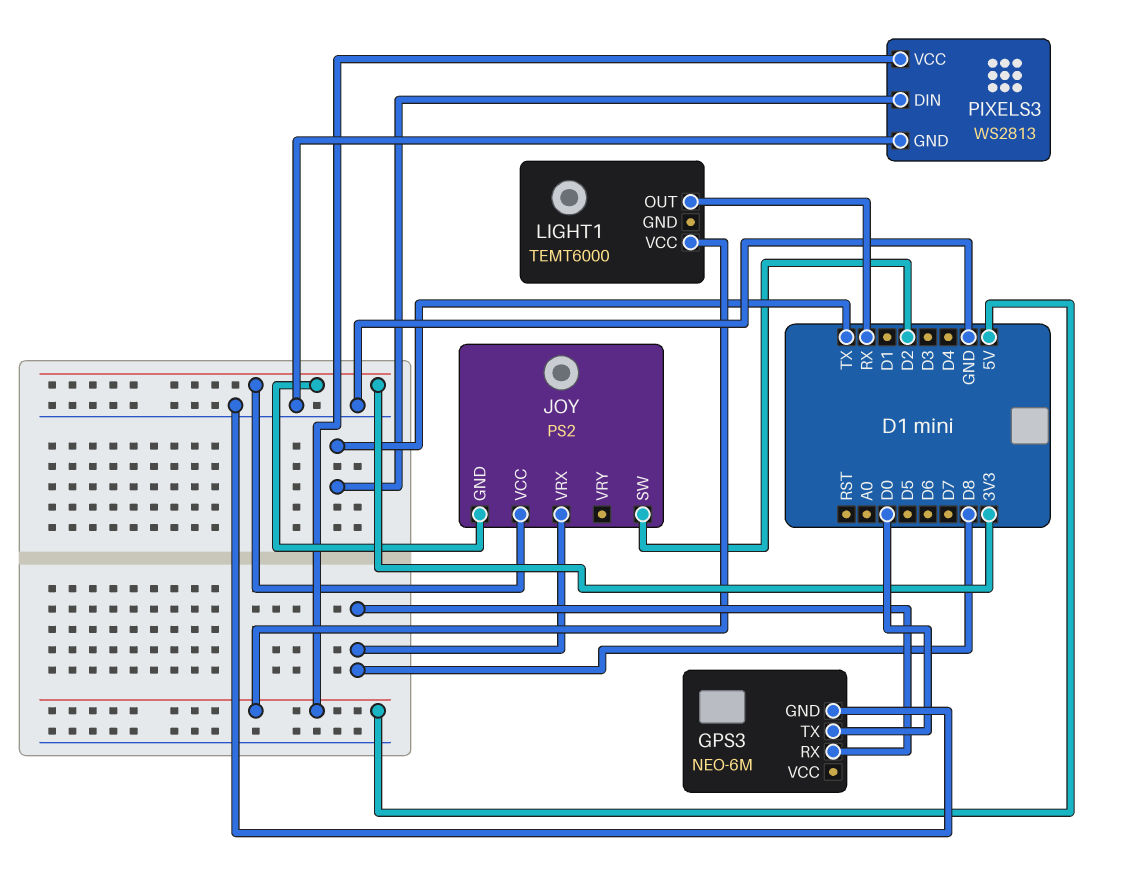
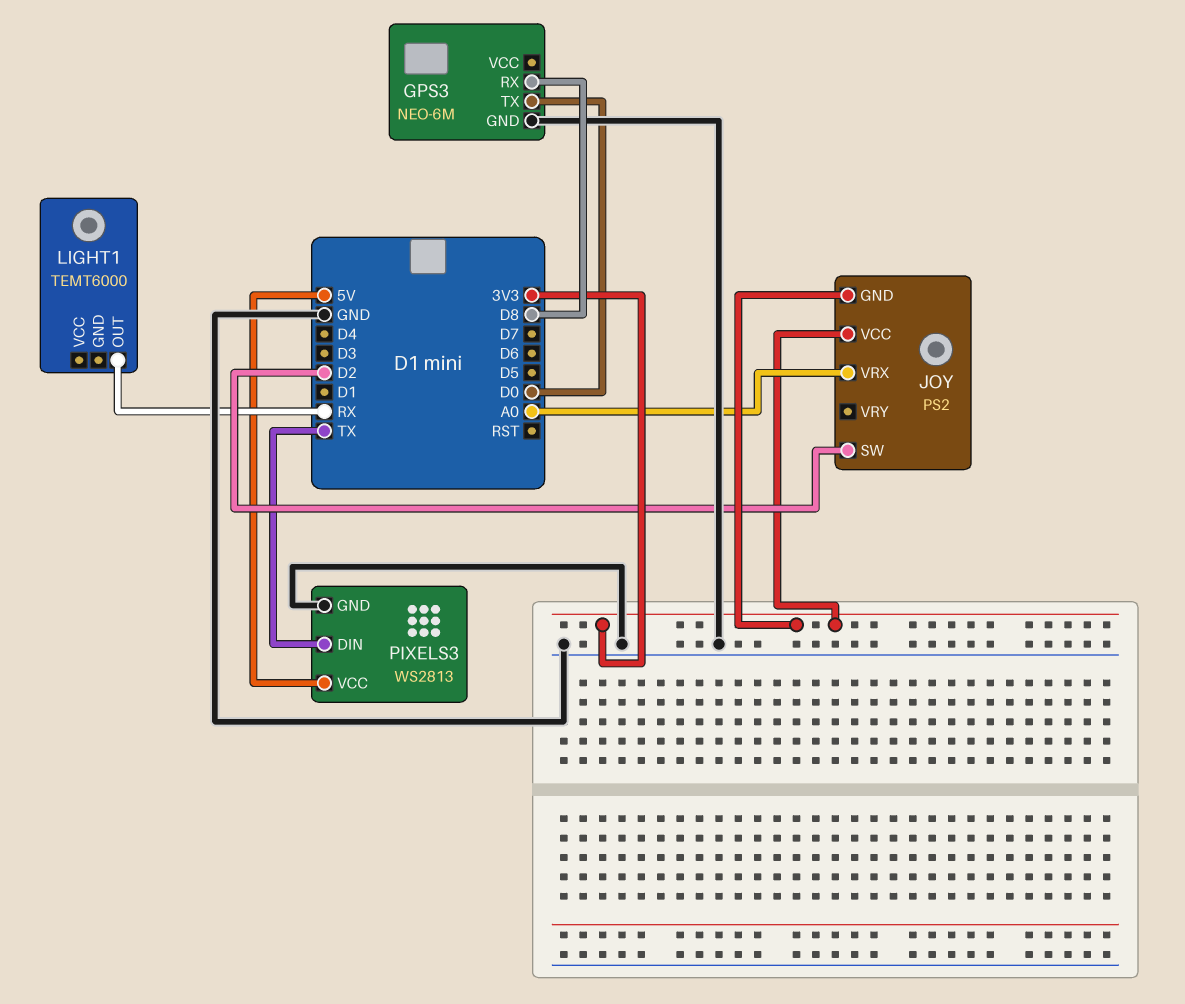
JOY pin VRX: D8 -> A0
LIGHT1 pin VCC: 5V -> none

